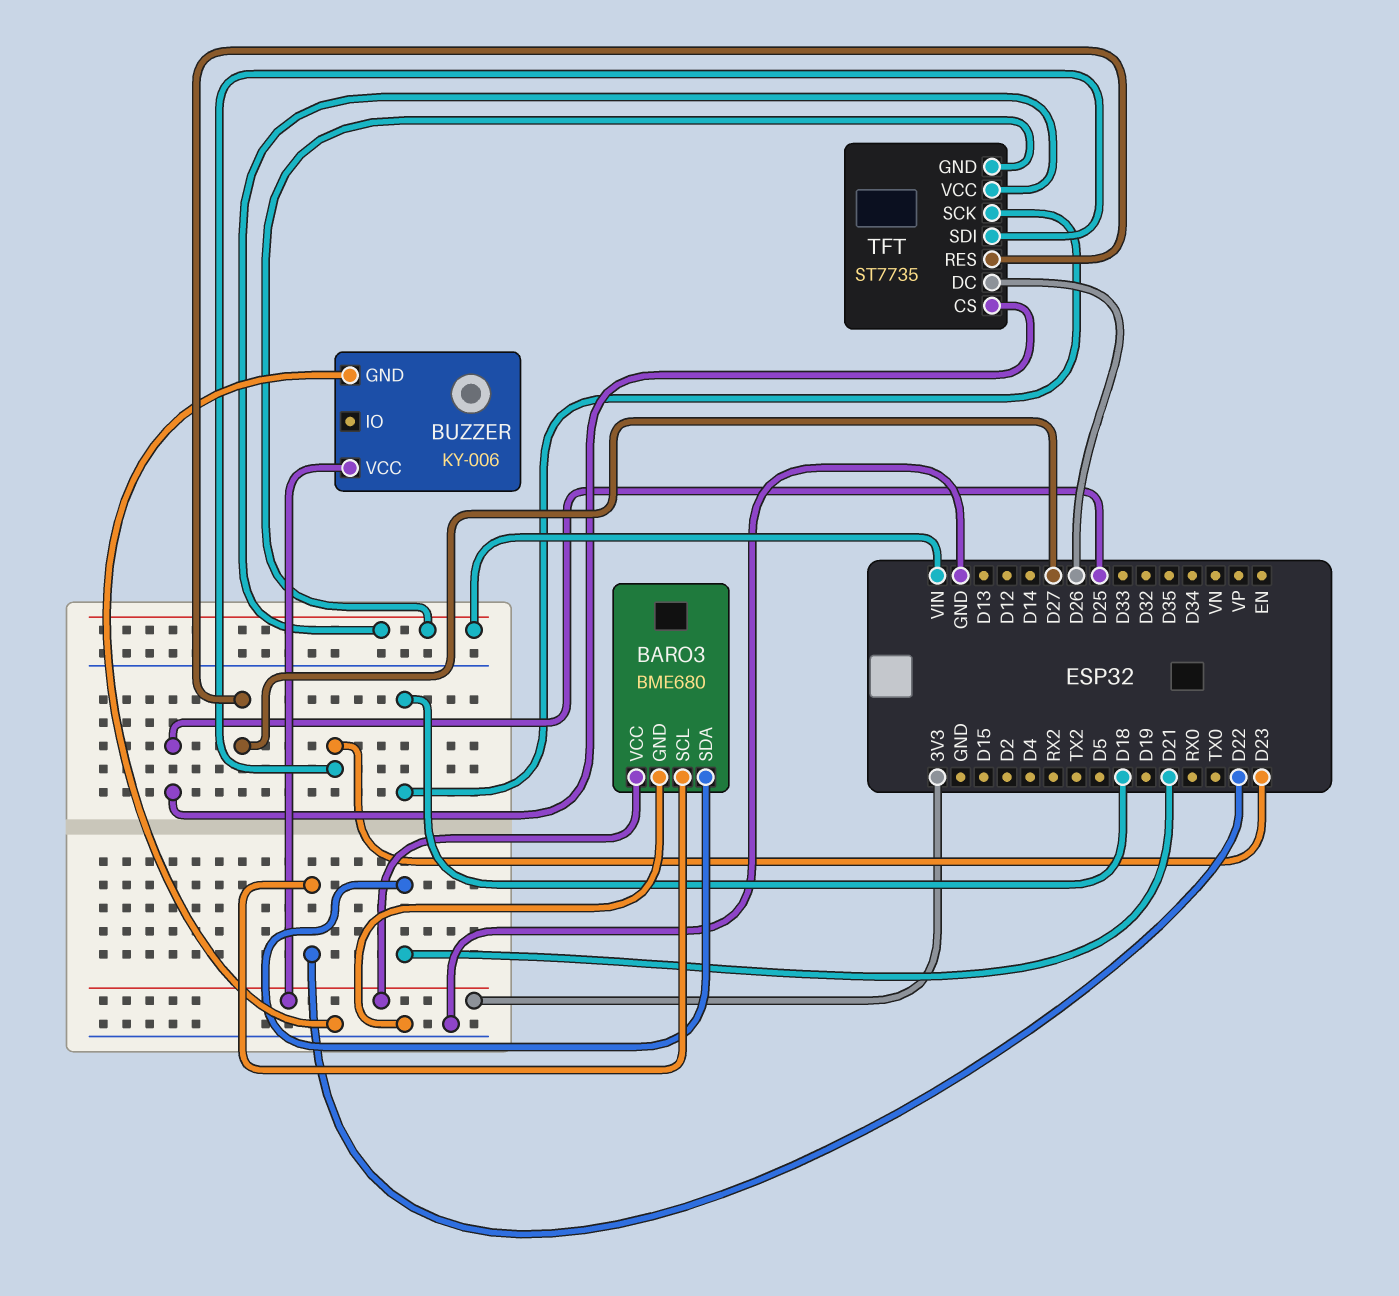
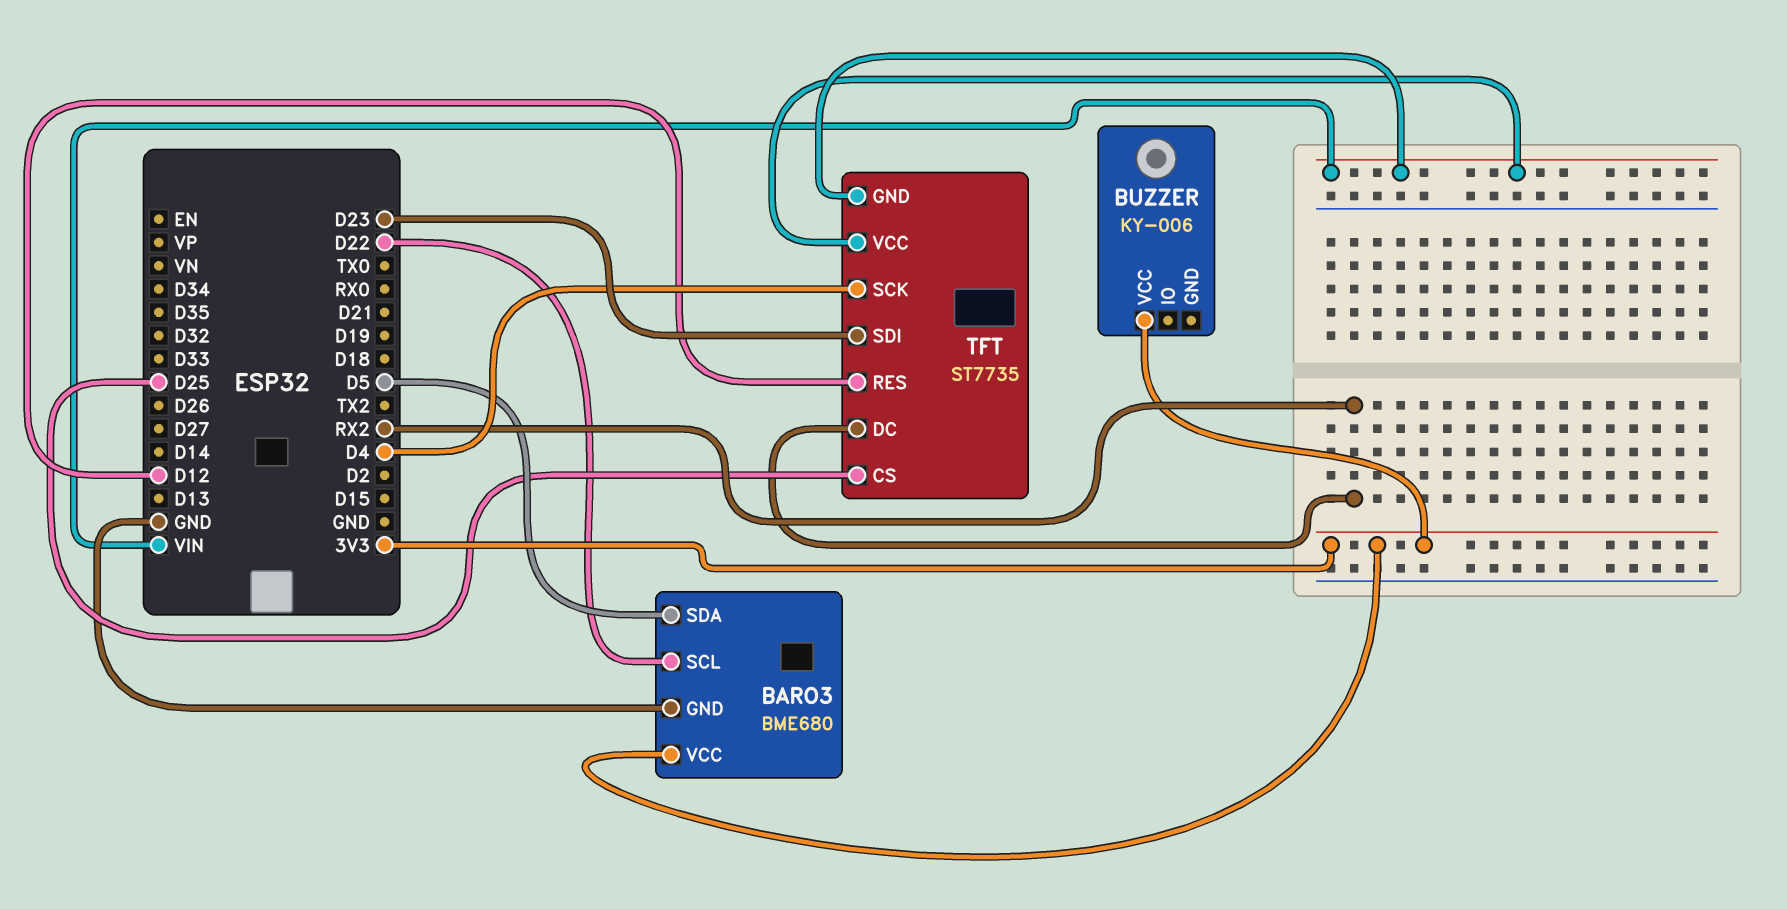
BARO3 pin SDA: D21 -> D5
BUZZER pin GND: GND -> none
TFT pin DC: D26 -> RX2
TFT pin RES: D27 -> D12
TFT pin SCK: D18 -> D4

